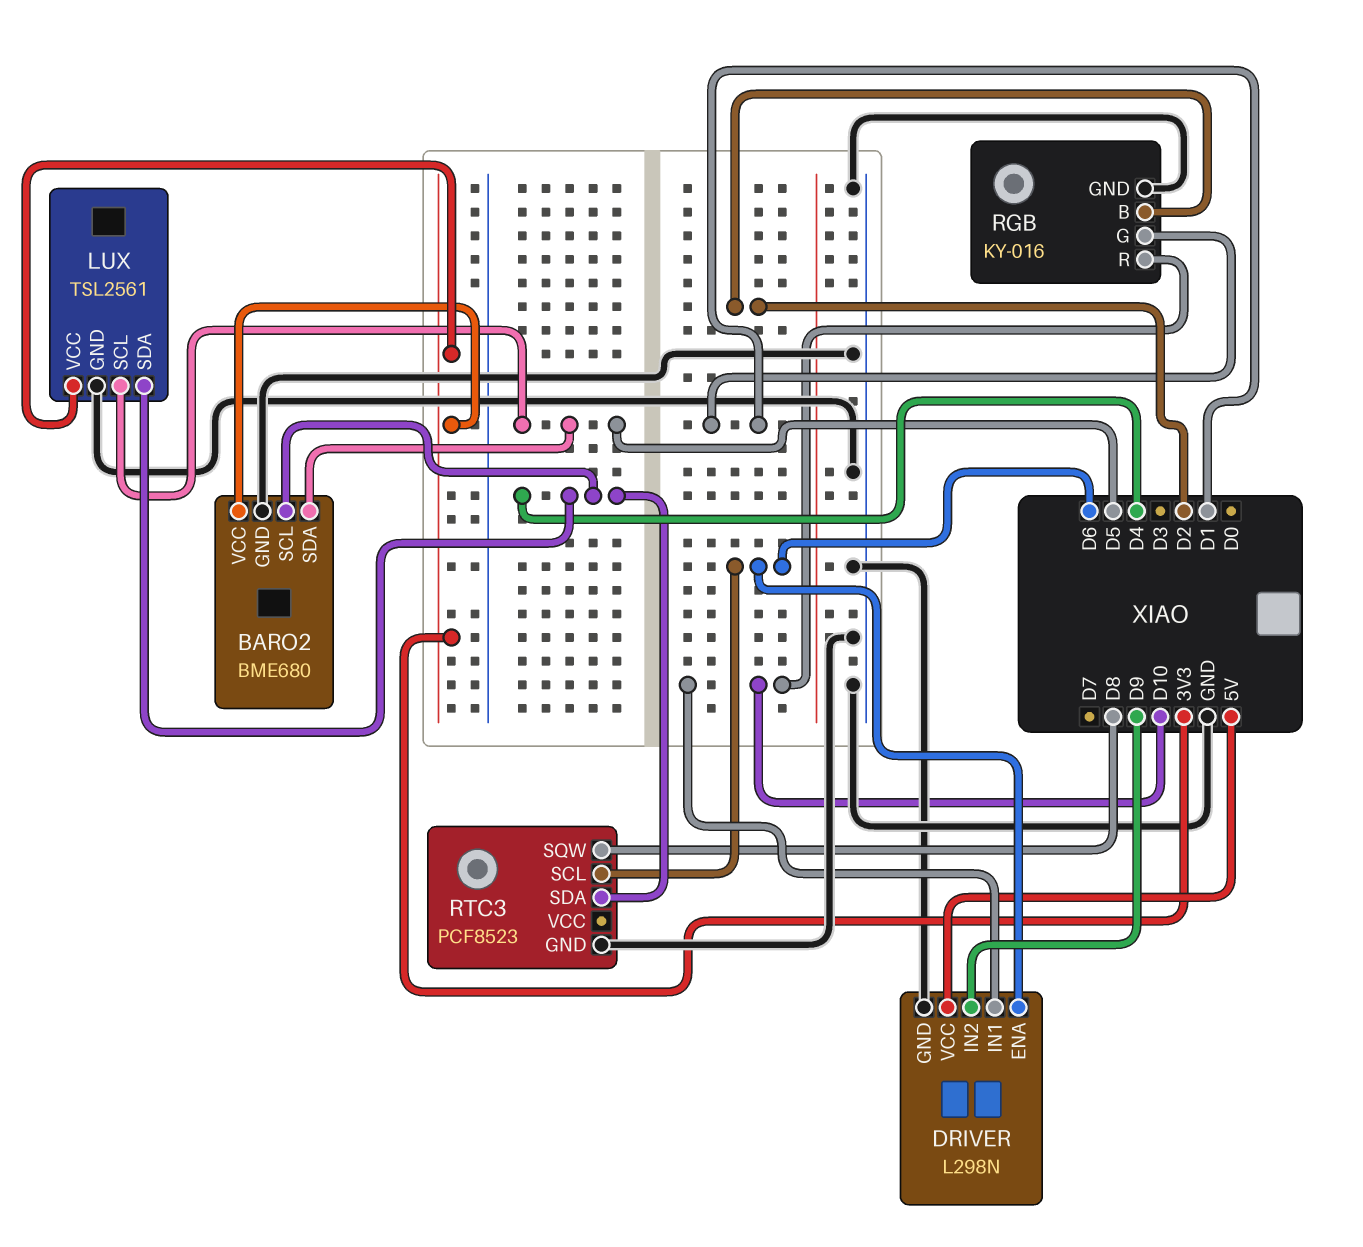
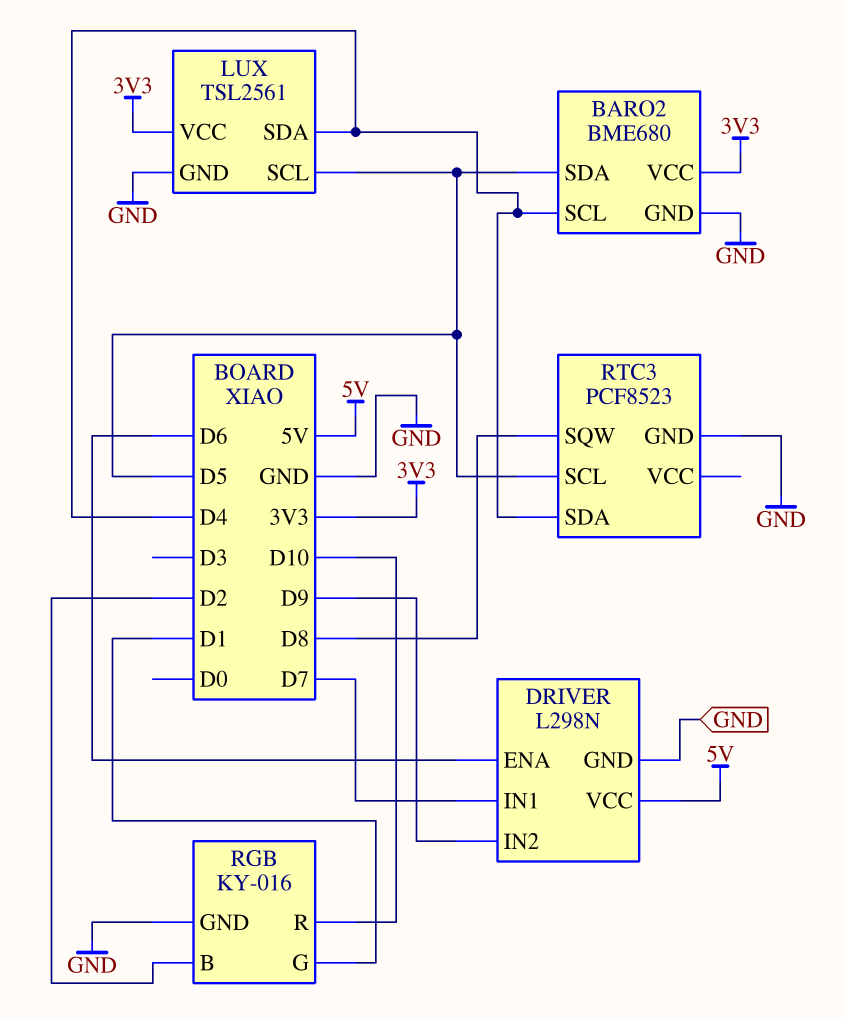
DRIVER pin IN1: D10 -> D7
RTC3 pin SCL: D6 -> D5

